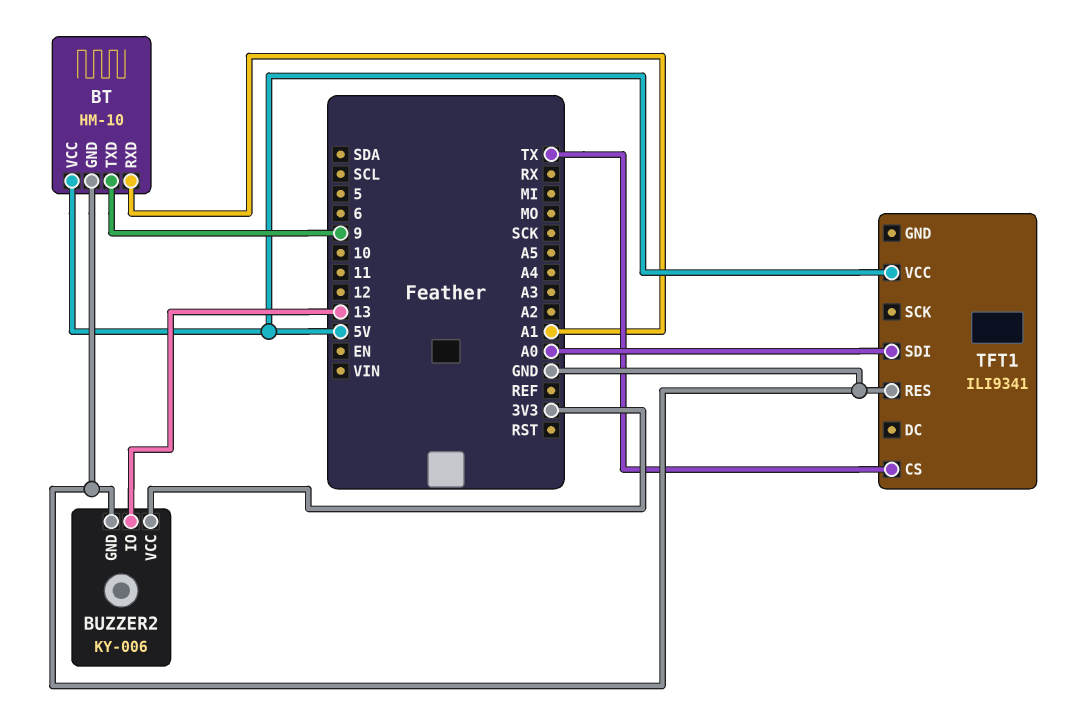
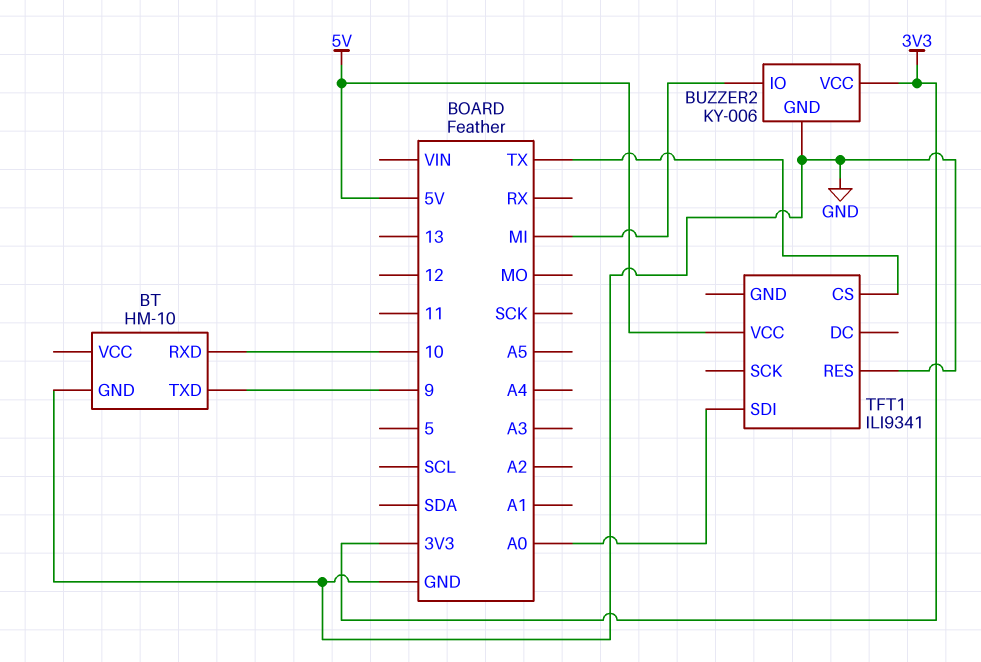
BT pin RXD: A1 -> 10
BT pin VCC: 5V -> none
BUZZER2 pin IO: 13 -> MI

